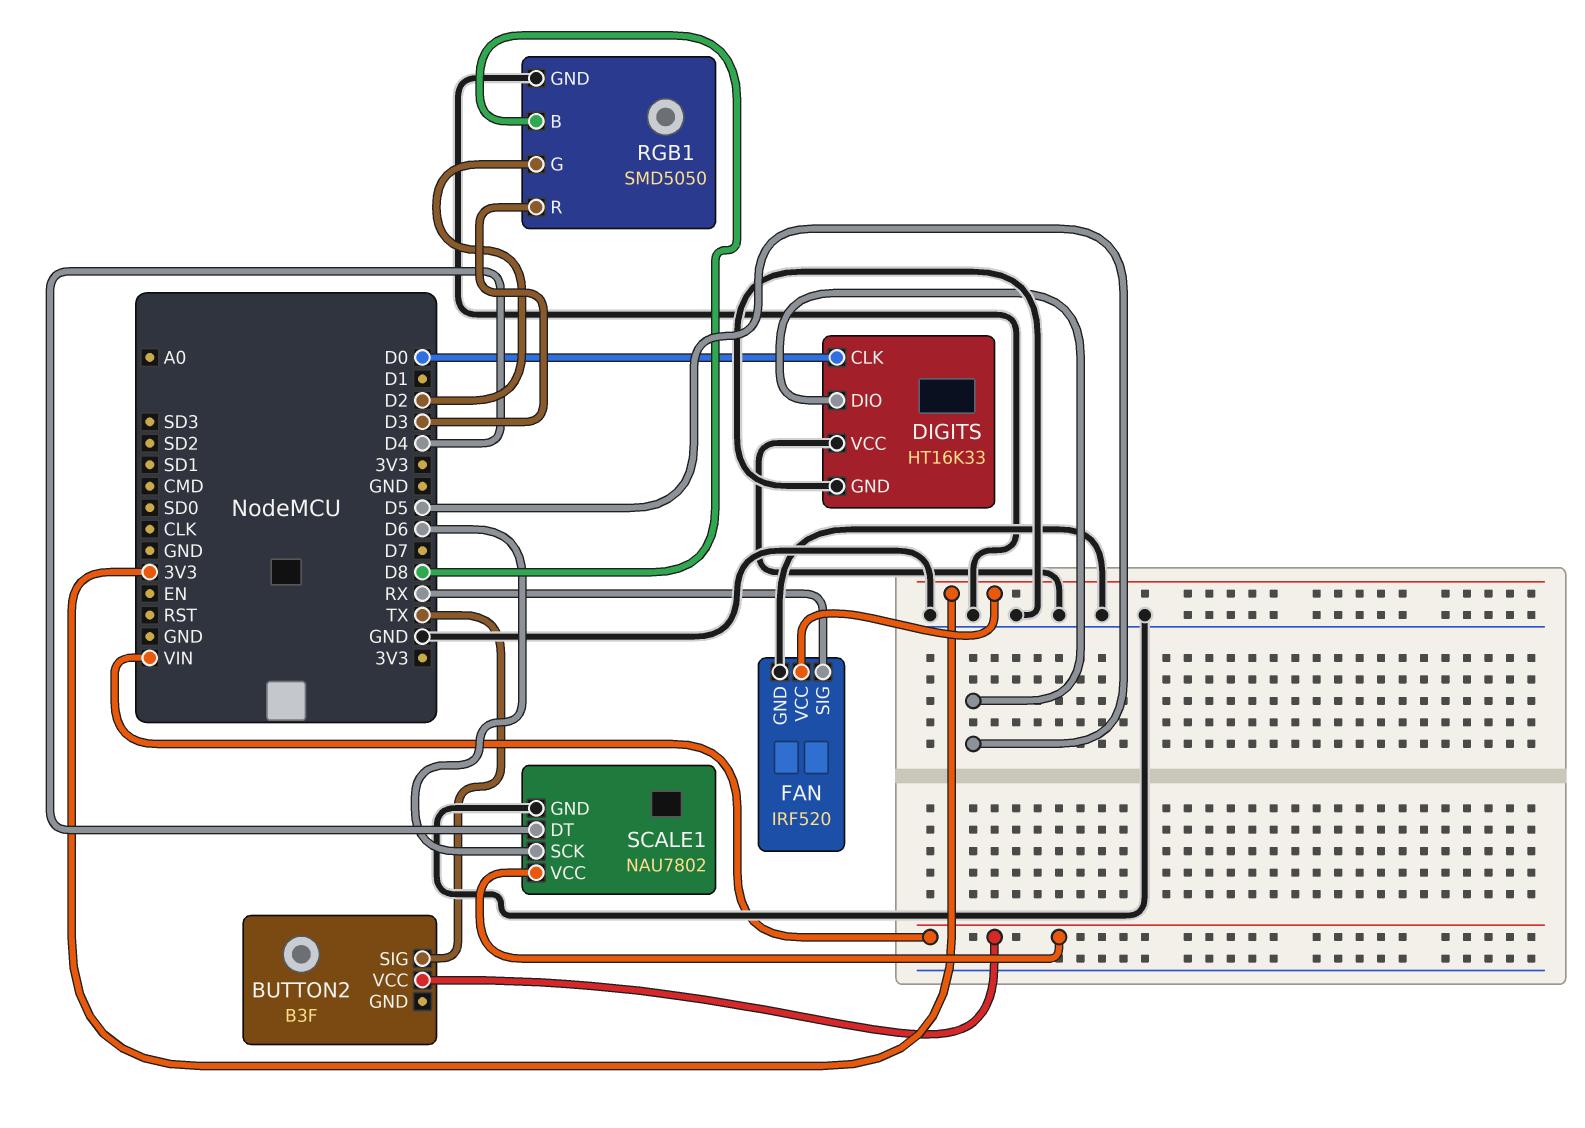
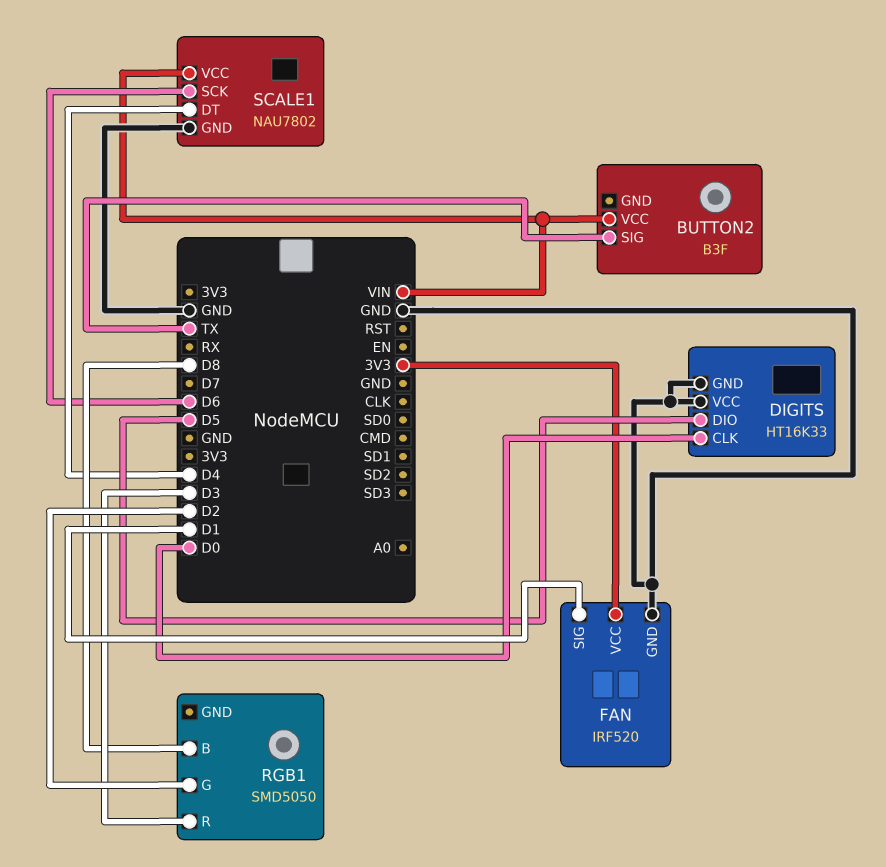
FAN pin SIG: RX -> D1
RGB1 pin GND: GND -> none

